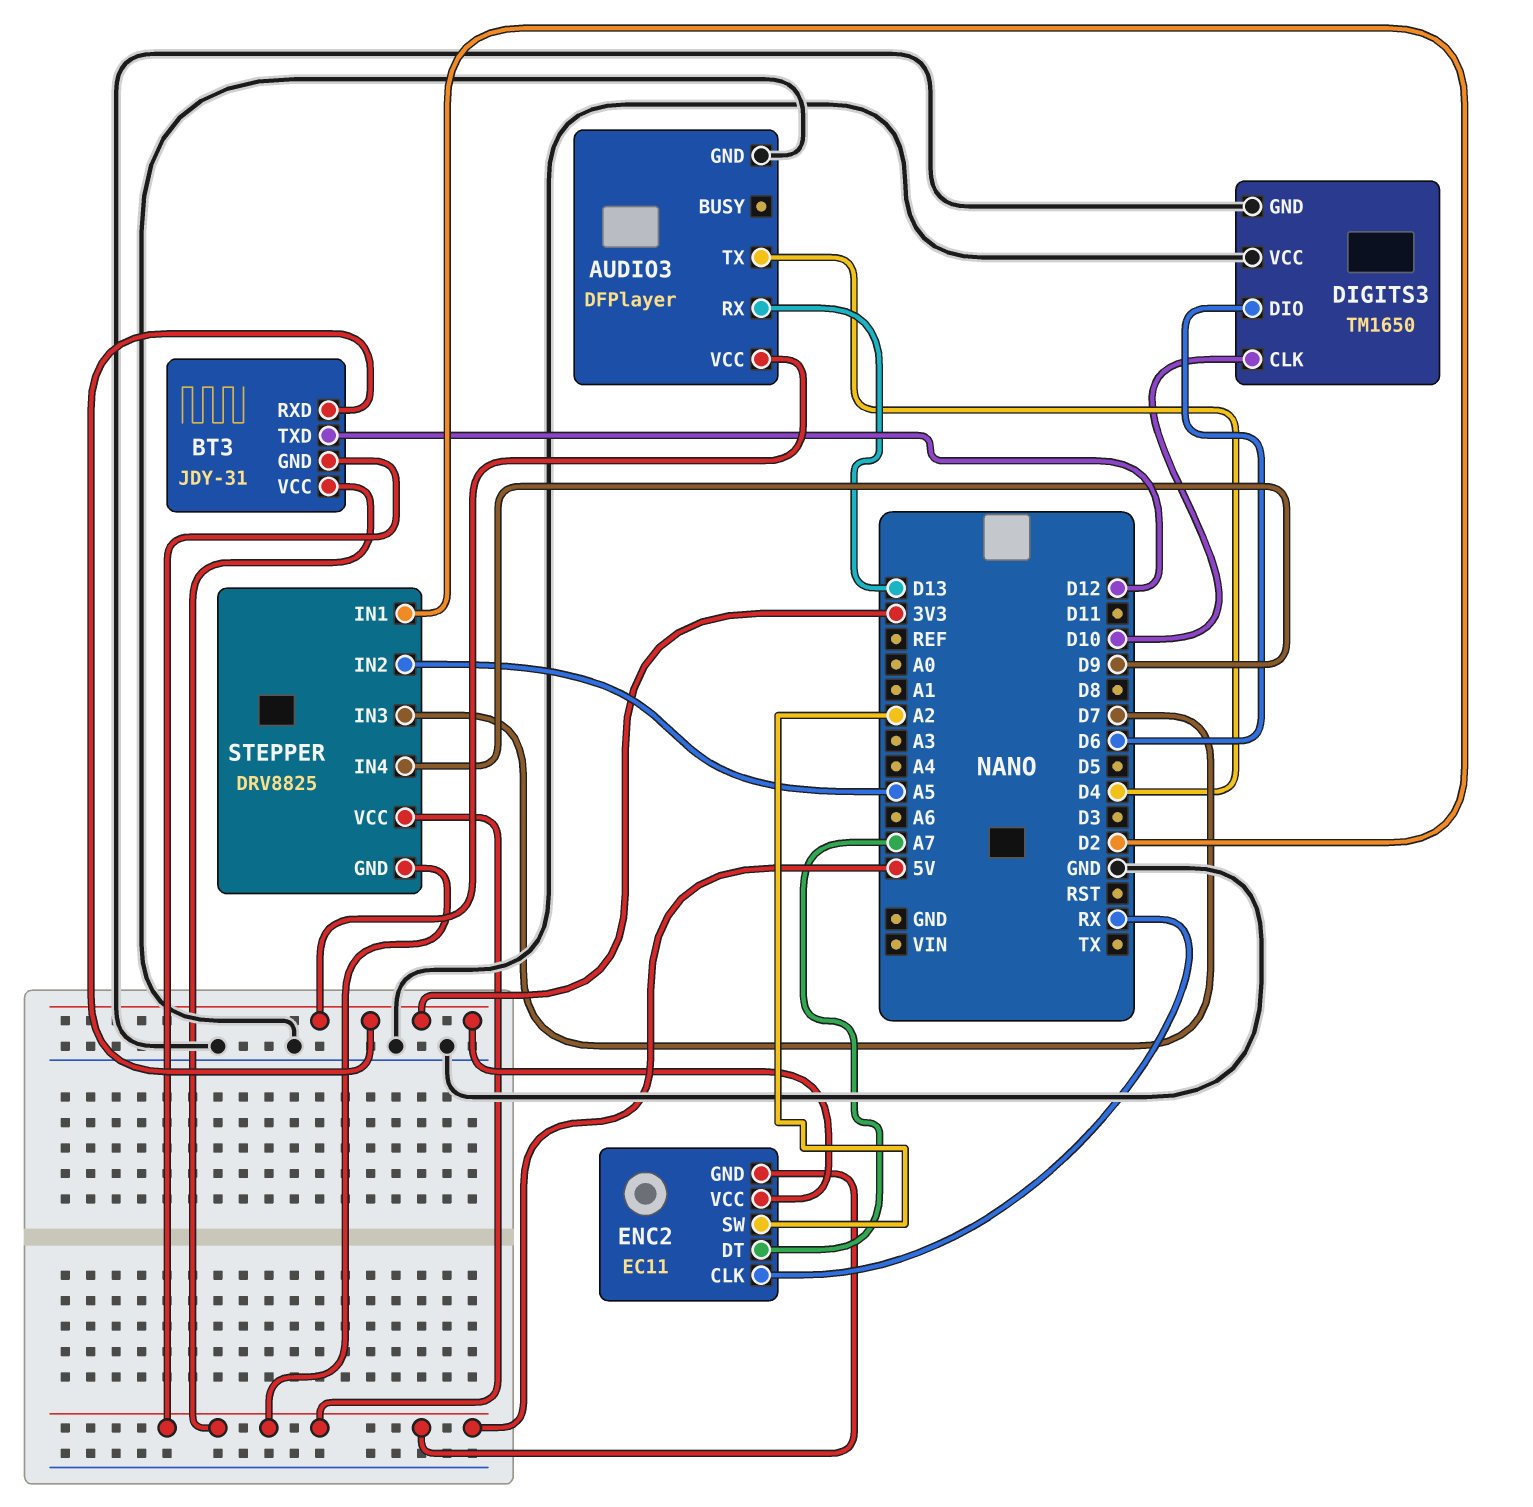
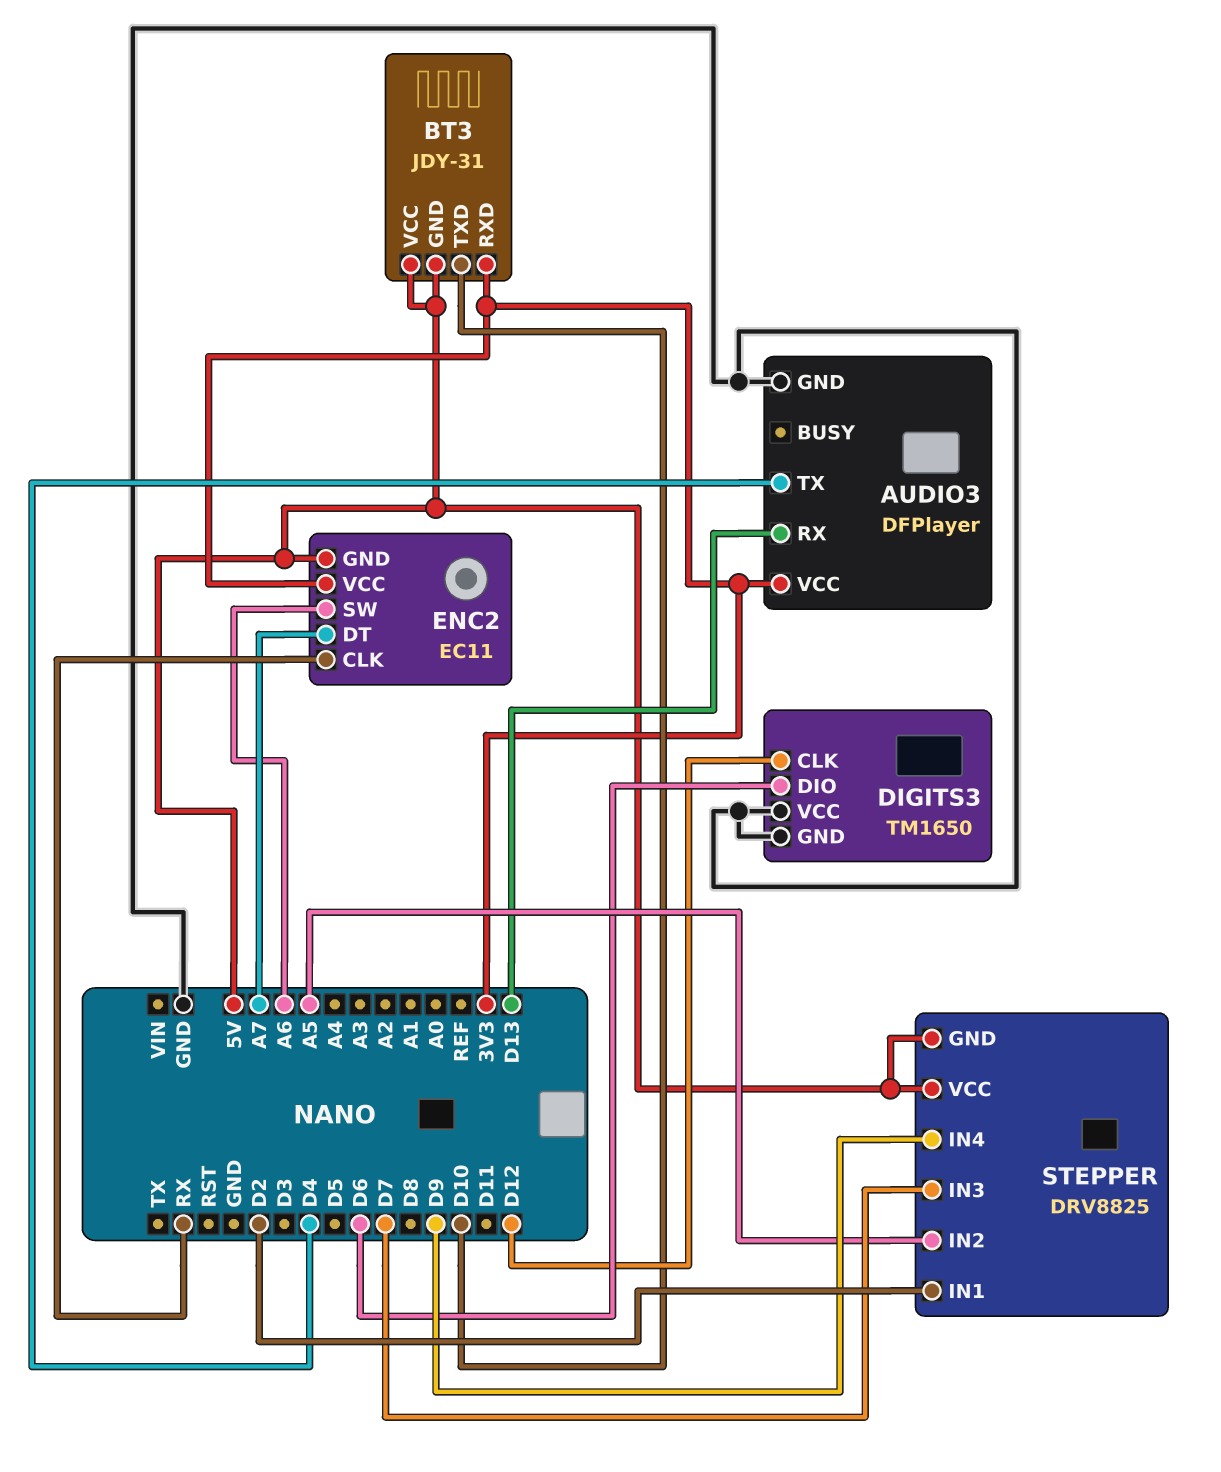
BT3 pin TXD: D12 -> D10
DIGITS3 pin CLK: D10 -> D12
ENC2 pin SW: A2 -> A6

